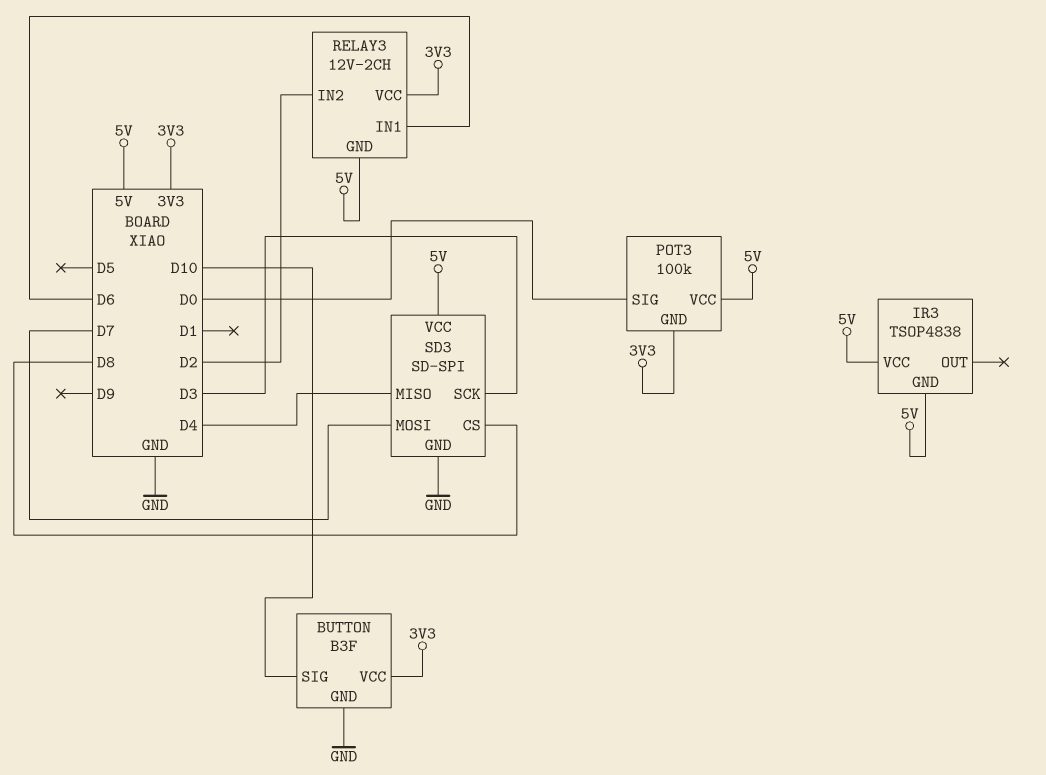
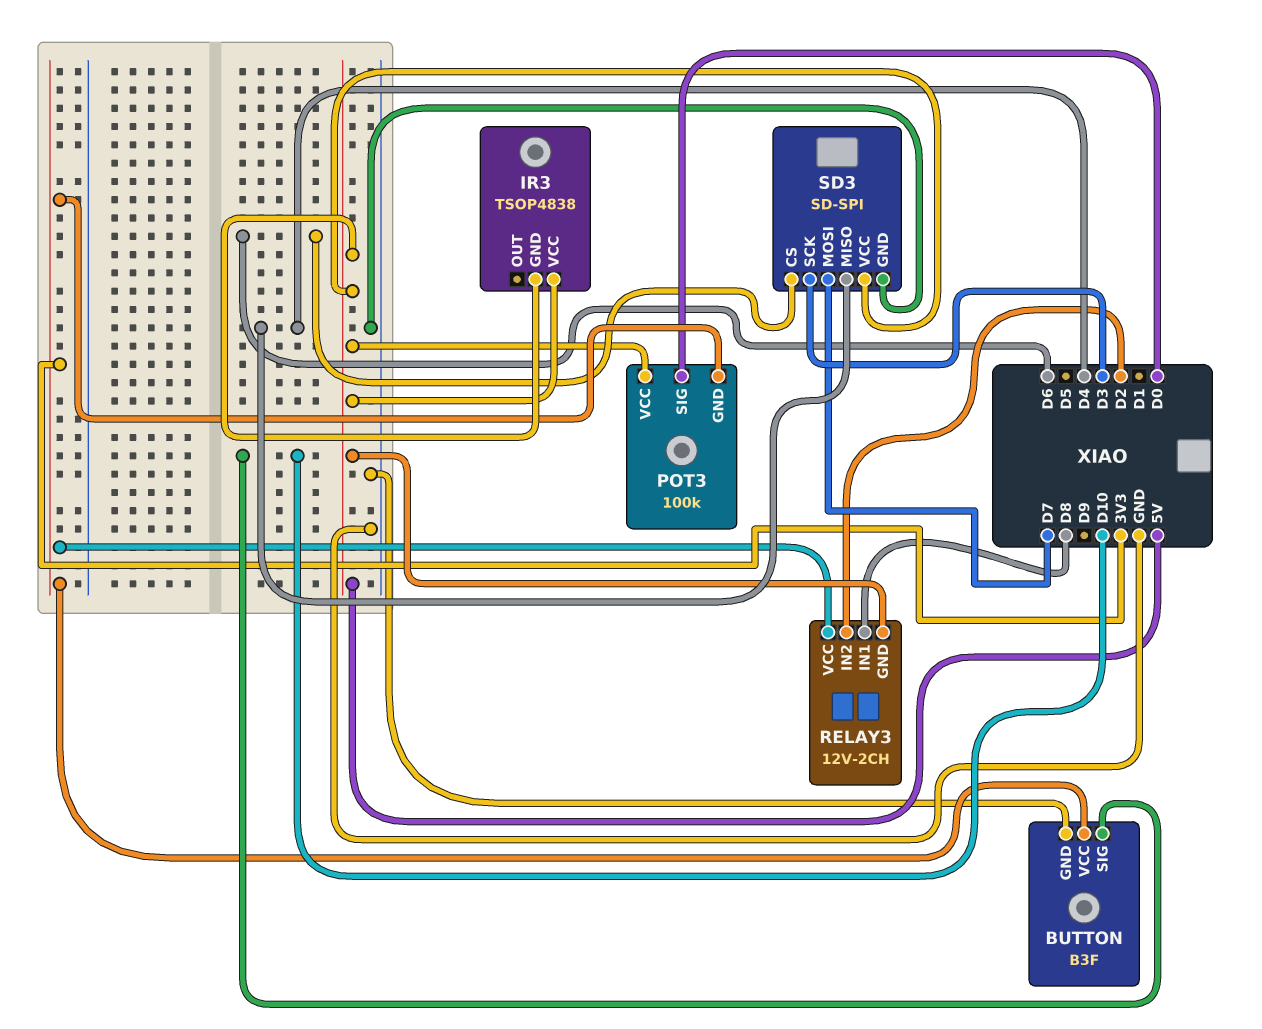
RELAY3 pin IN1: D6 -> D8
SD3 pin CS: D8 -> D6

